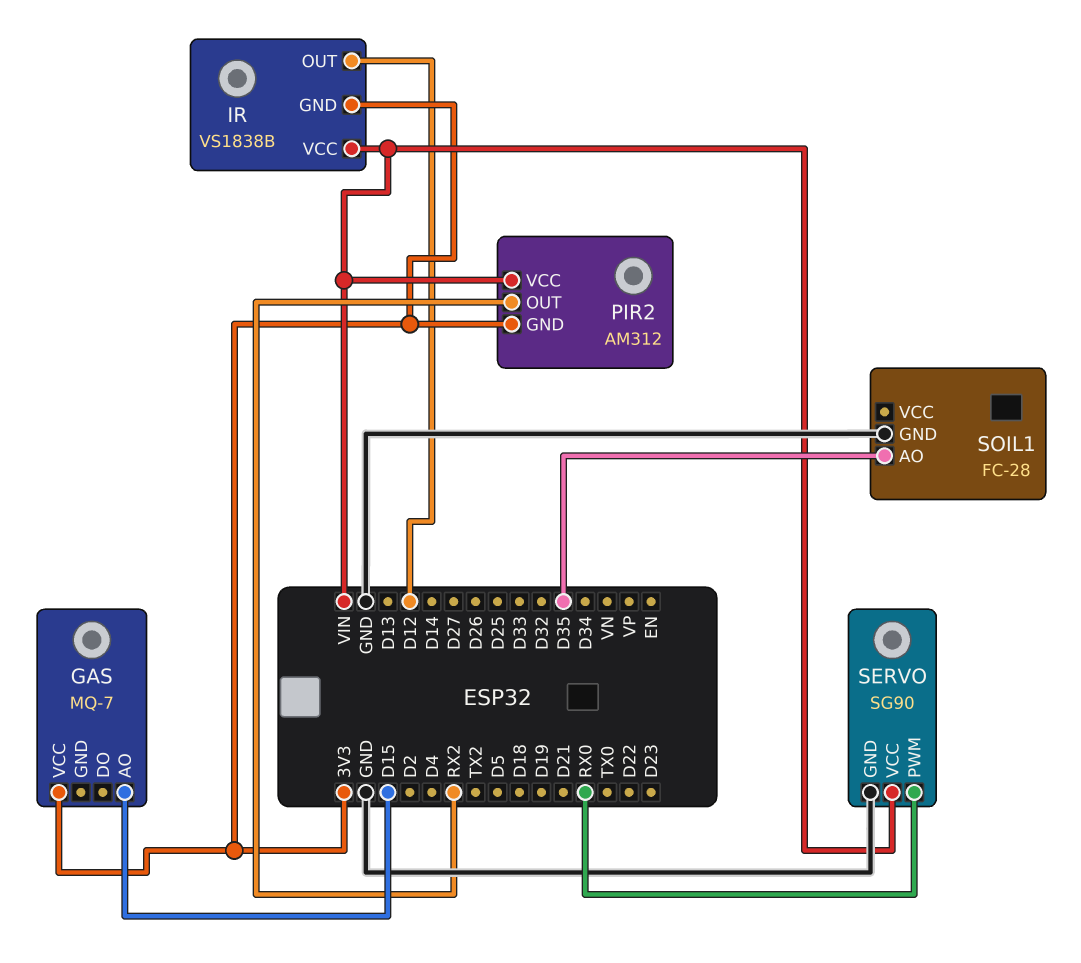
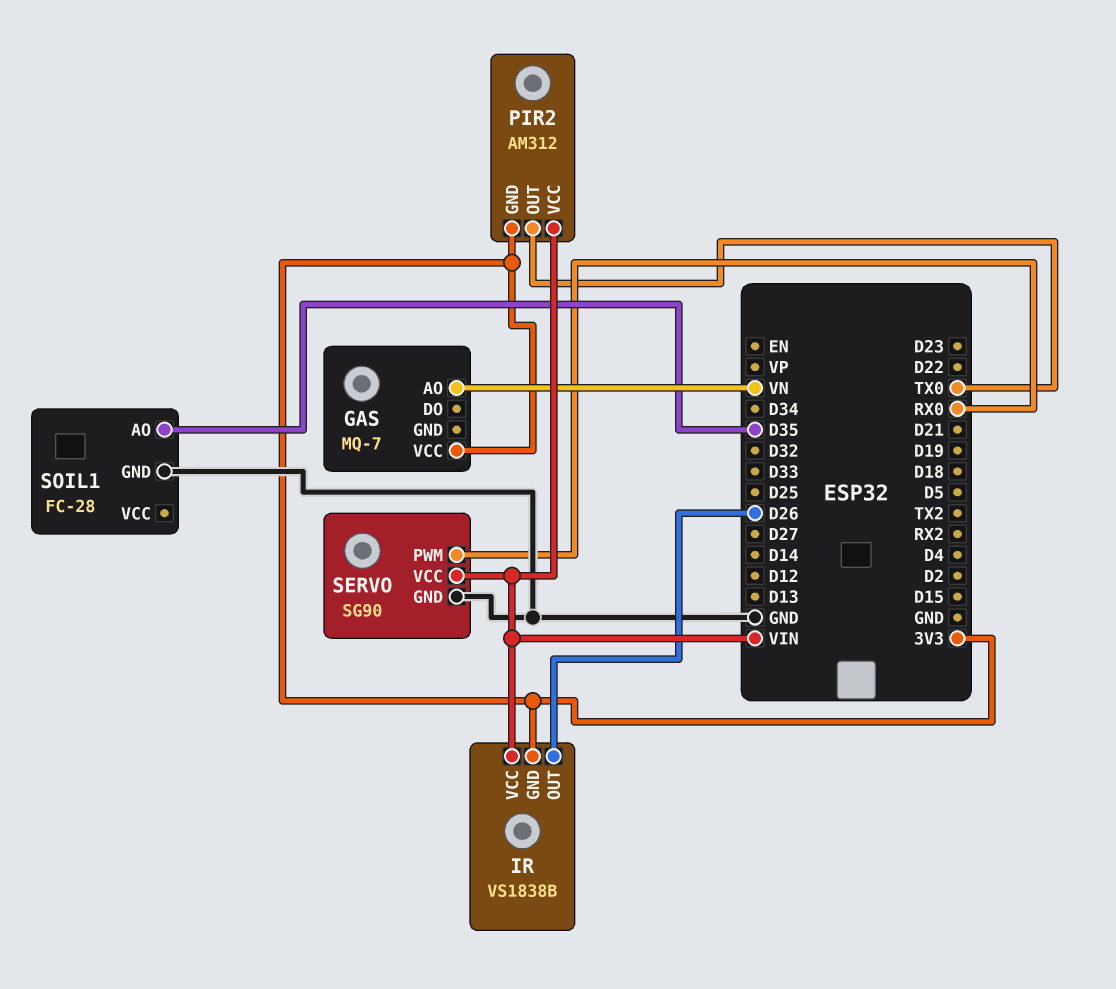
GAS pin AO: D15 -> VN
IR pin OUT: D12 -> D26
PIR2 pin OUT: RX2 -> TX0

